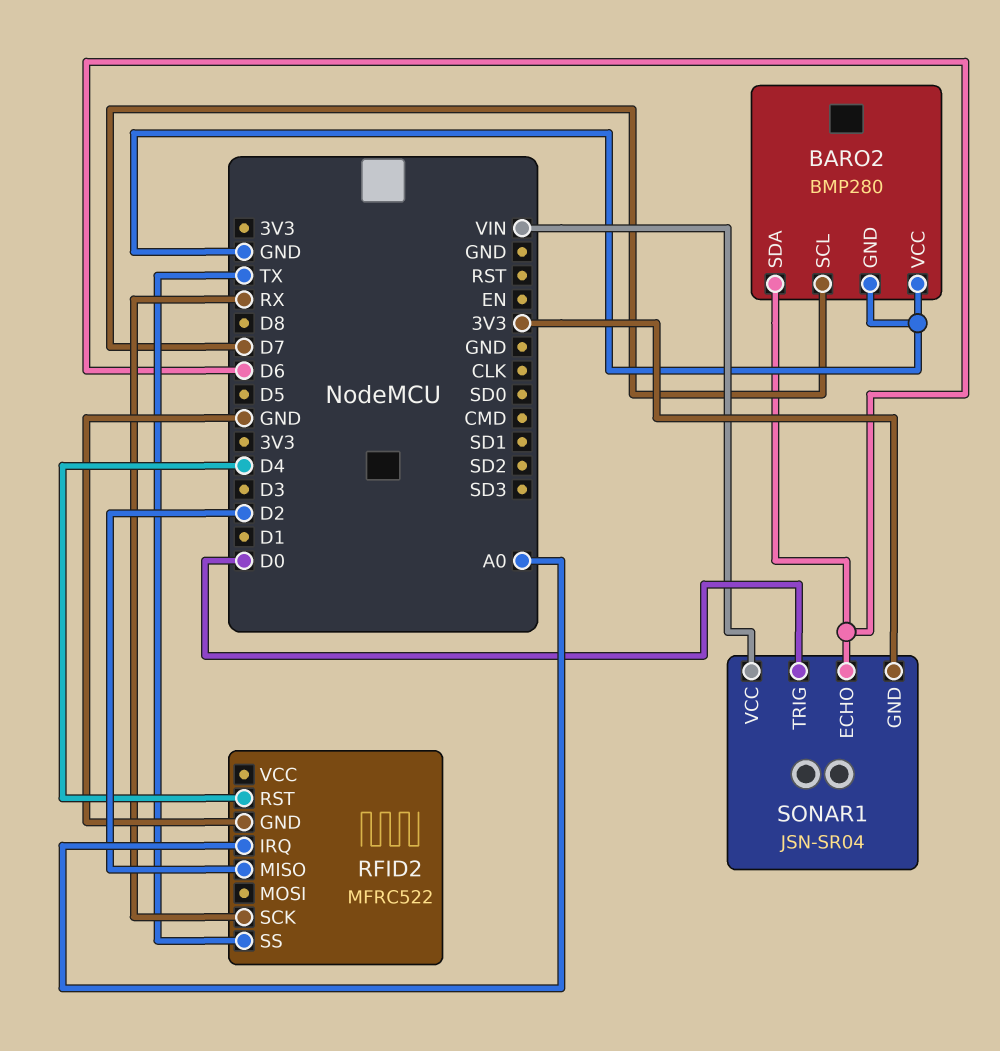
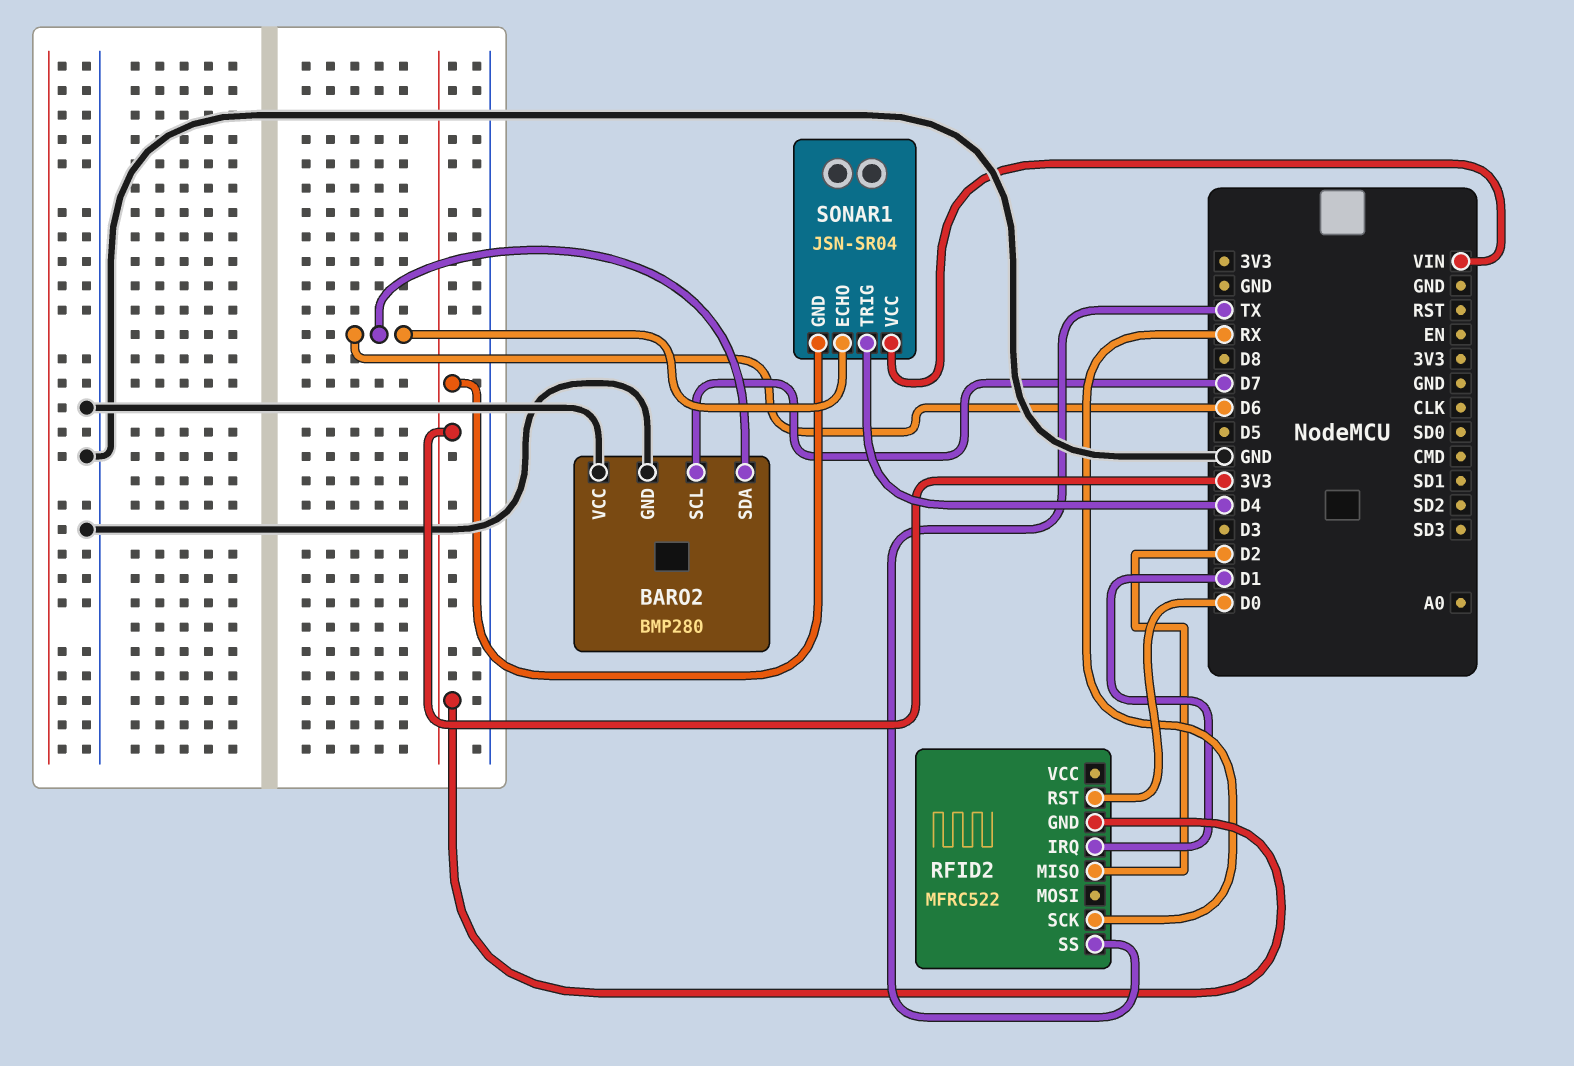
RFID2 pin GND: GND -> 3V3
RFID2 pin IRQ: A0 -> D1
RFID2 pin RST: D4 -> D0
SONAR1 pin TRIG: D0 -> D4

